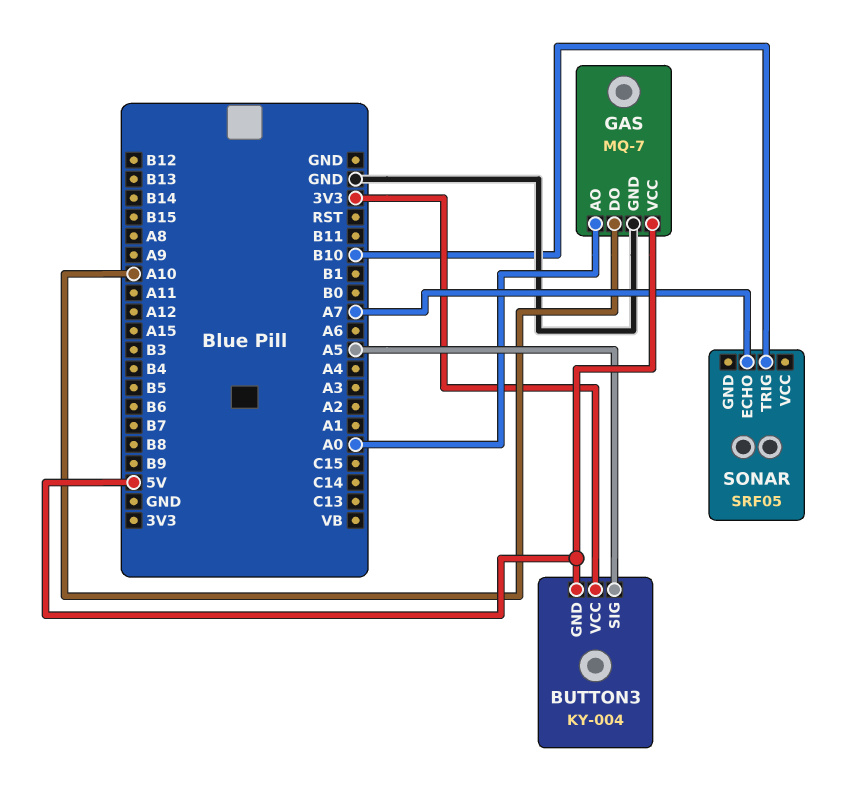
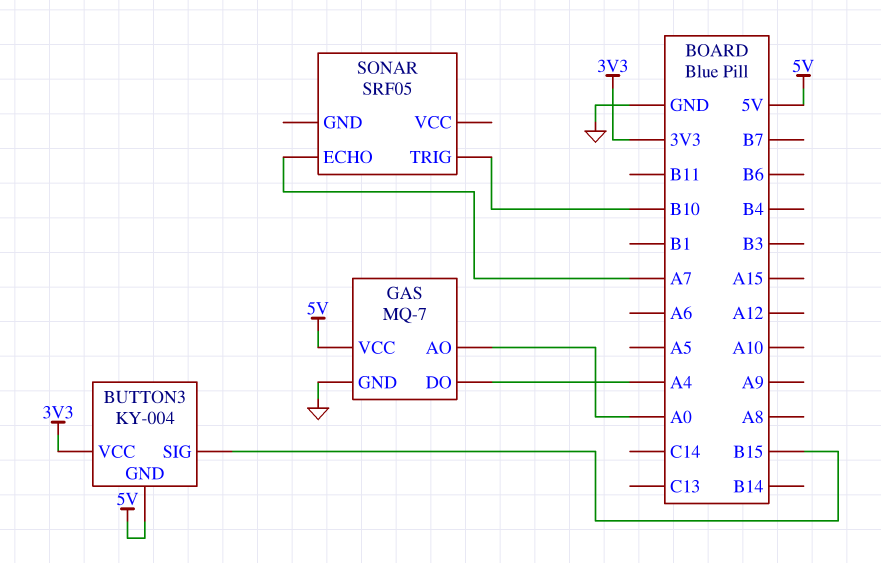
BUTTON3 pin SIG: A5 -> B15
GAS pin DO: A10 -> A4

